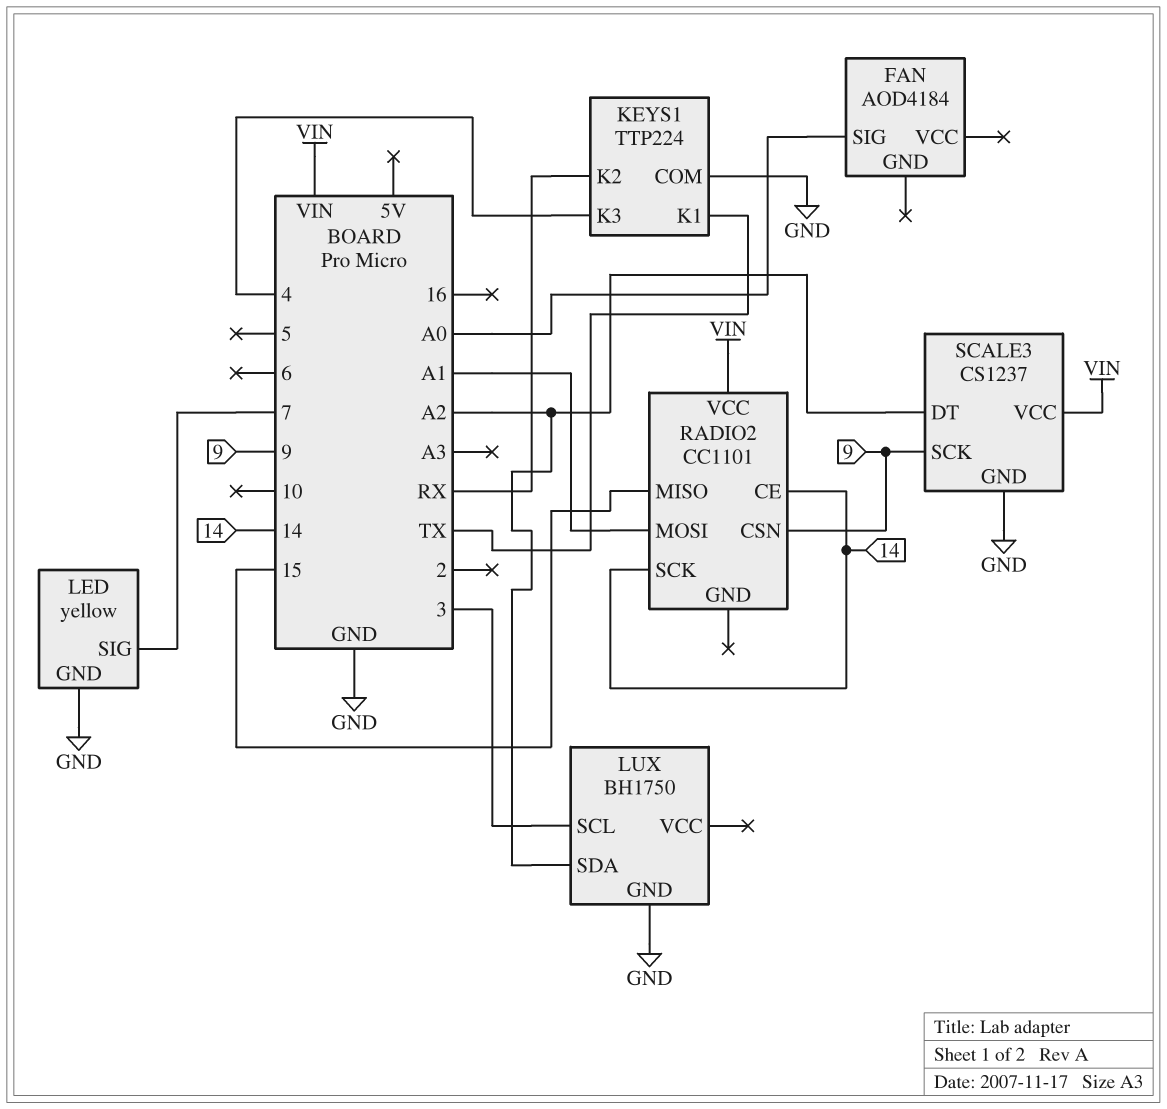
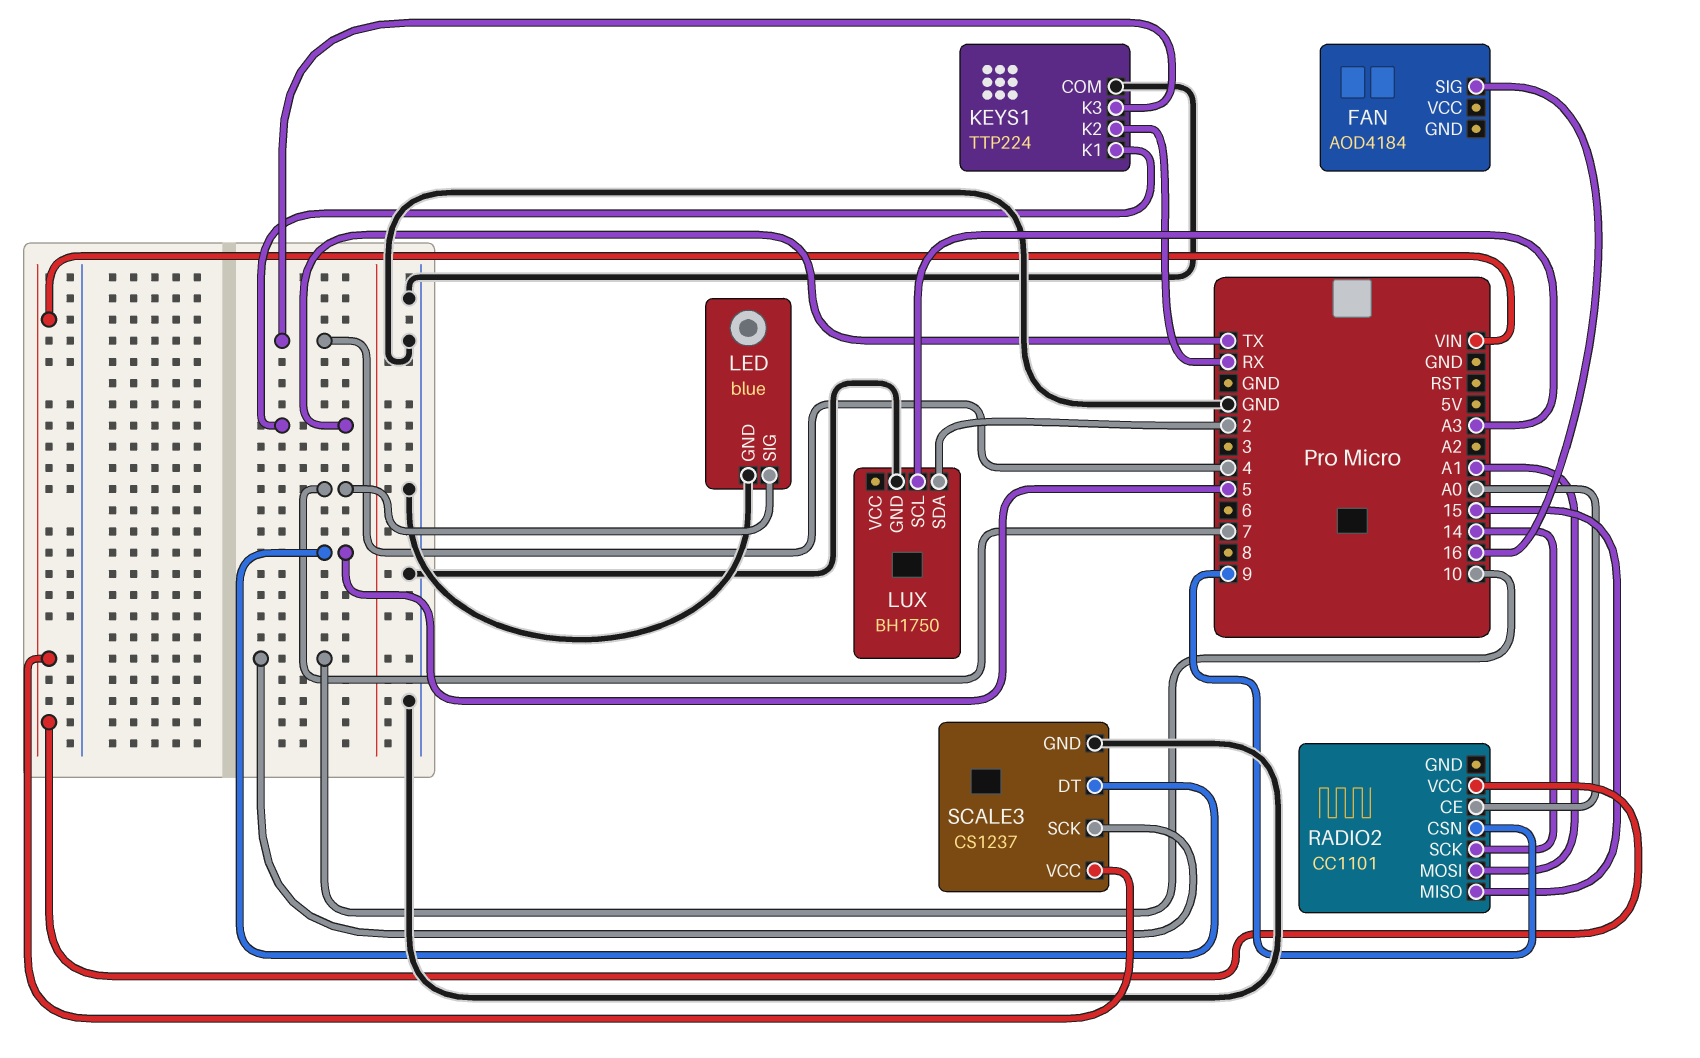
FAN pin SIG: A0 -> 16
LED: yellow -> blue
LUX pin SCL: 3 -> A3
LUX pin SDA: A2 -> 2
RADIO2 pin CE: 14 -> A0
SCALE3 pin DT: A2 -> 5
SCALE3 pin SCK: 9 -> 10

